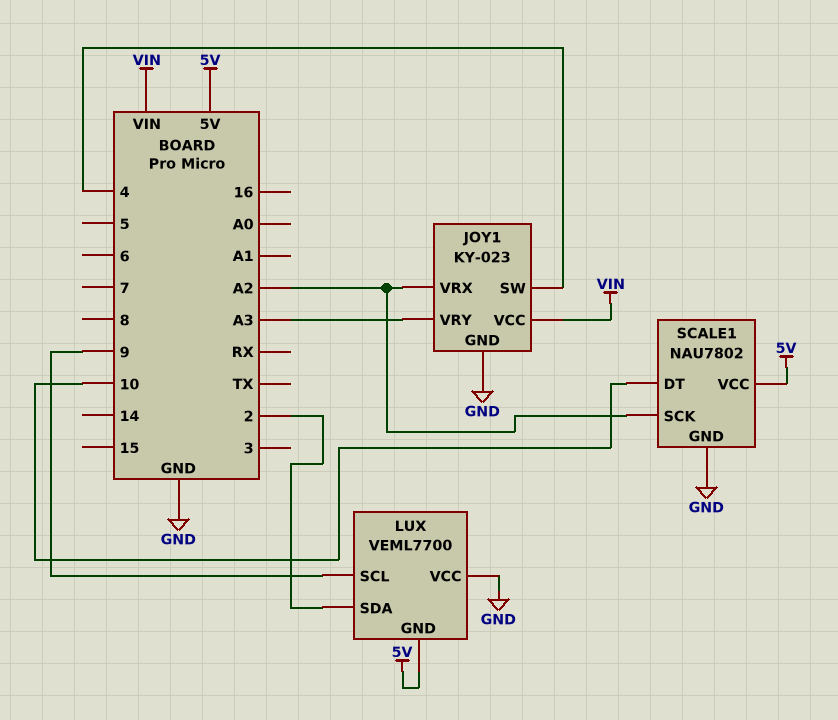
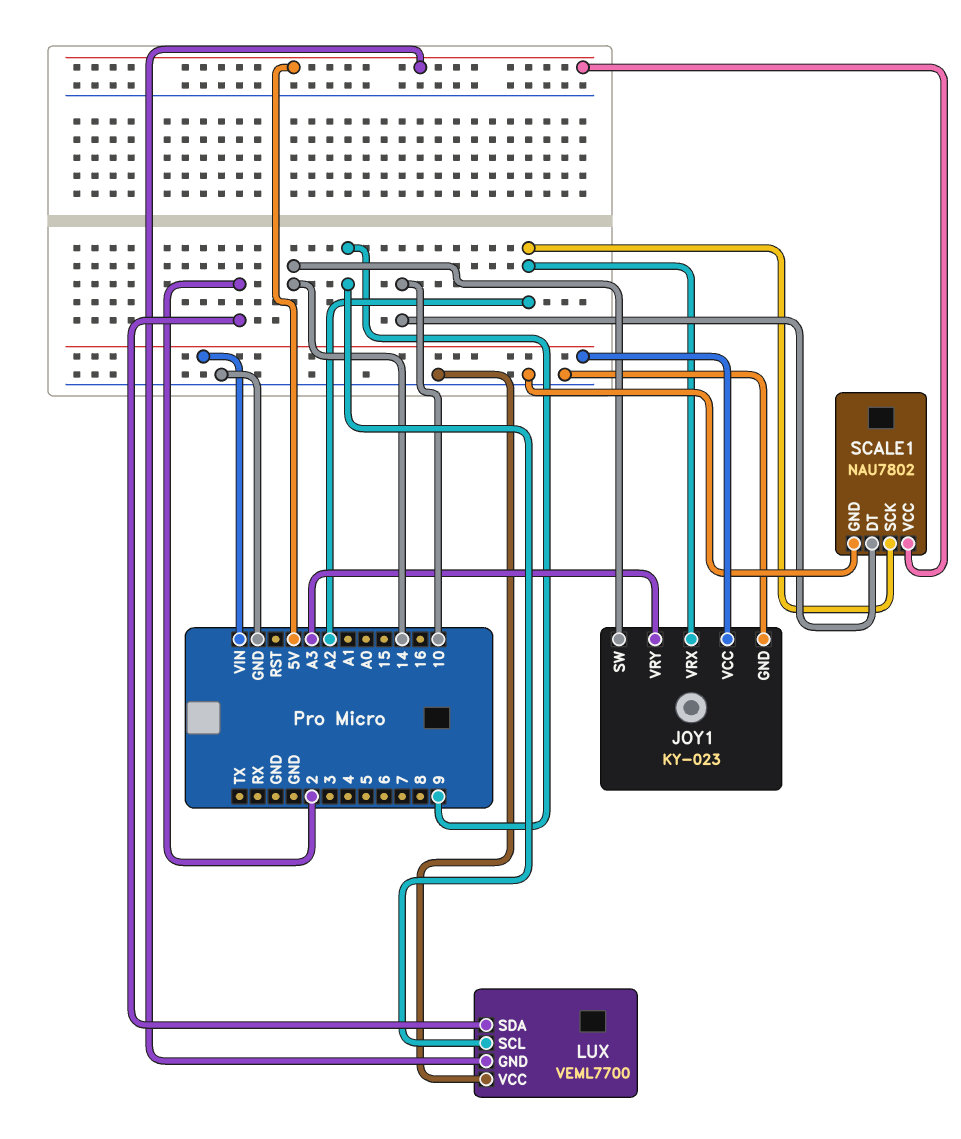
JOY1 pin SW: 4 -> 14

